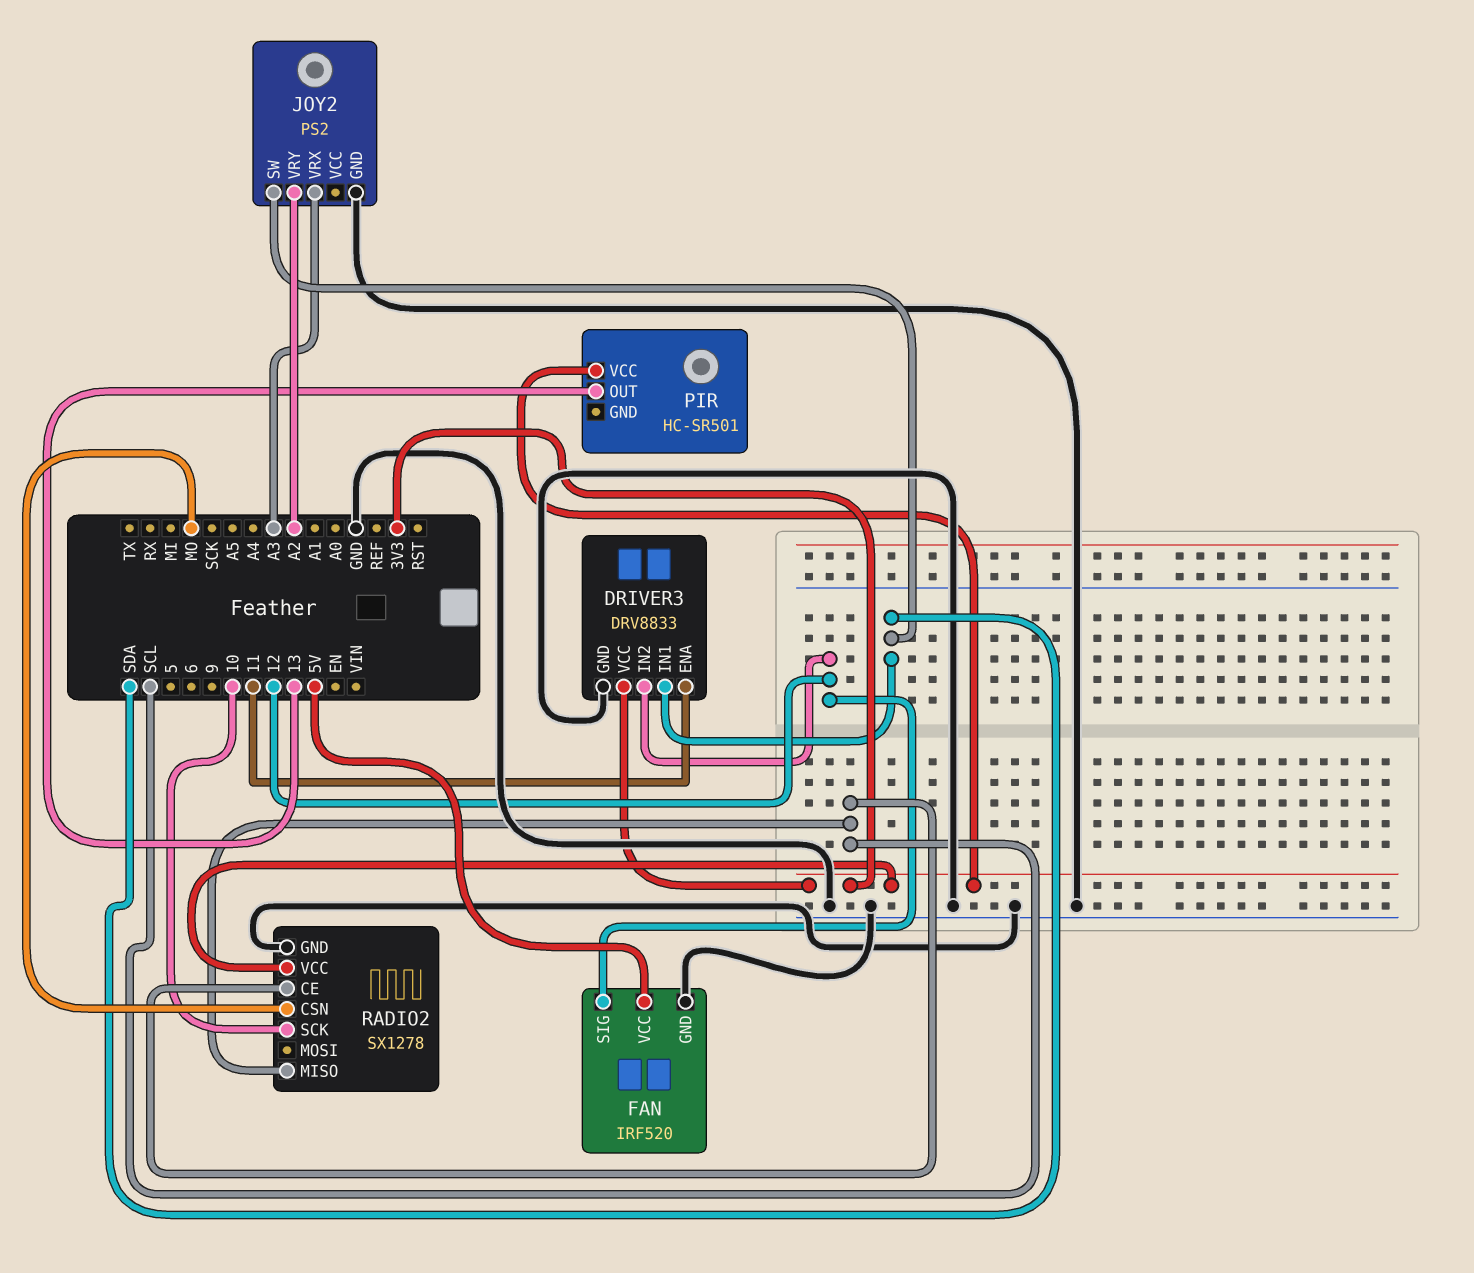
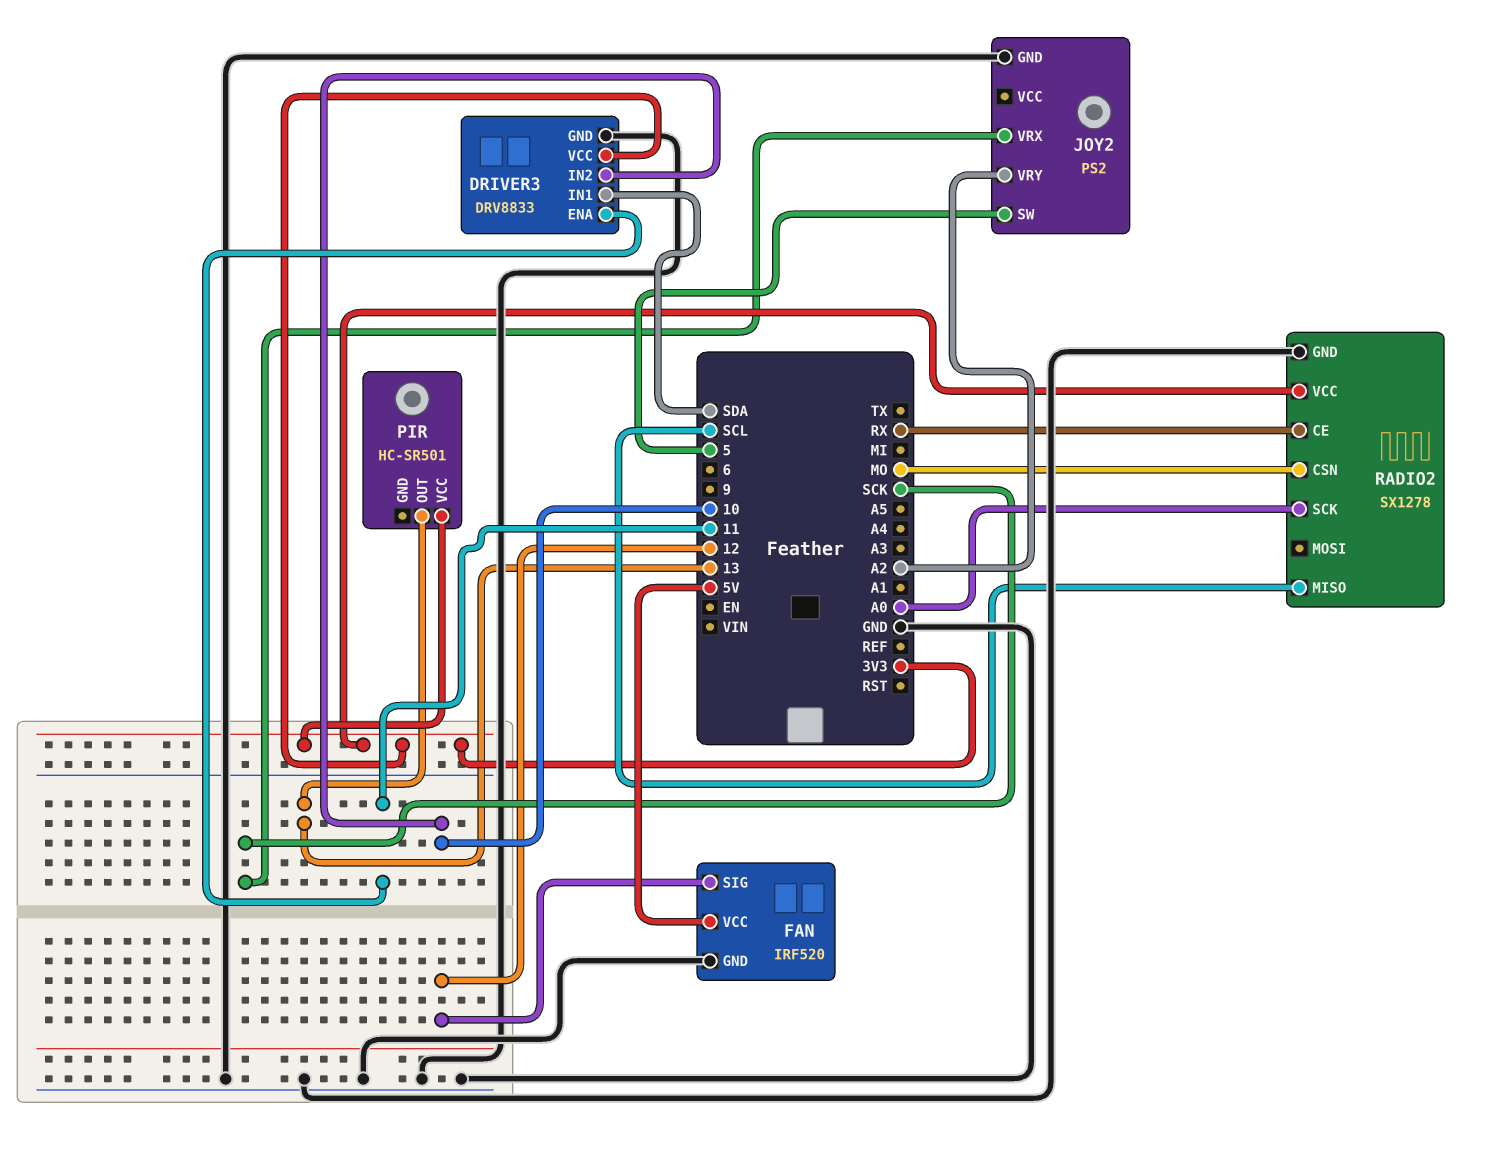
DRIVER3 pin IN2: 12 -> 10
JOY2 pin SW: SDA -> 5
JOY2 pin VRX: A3 -> SCK
RADIO2 pin CE: SCL -> RX
RADIO2 pin SCK: 10 -> A0

